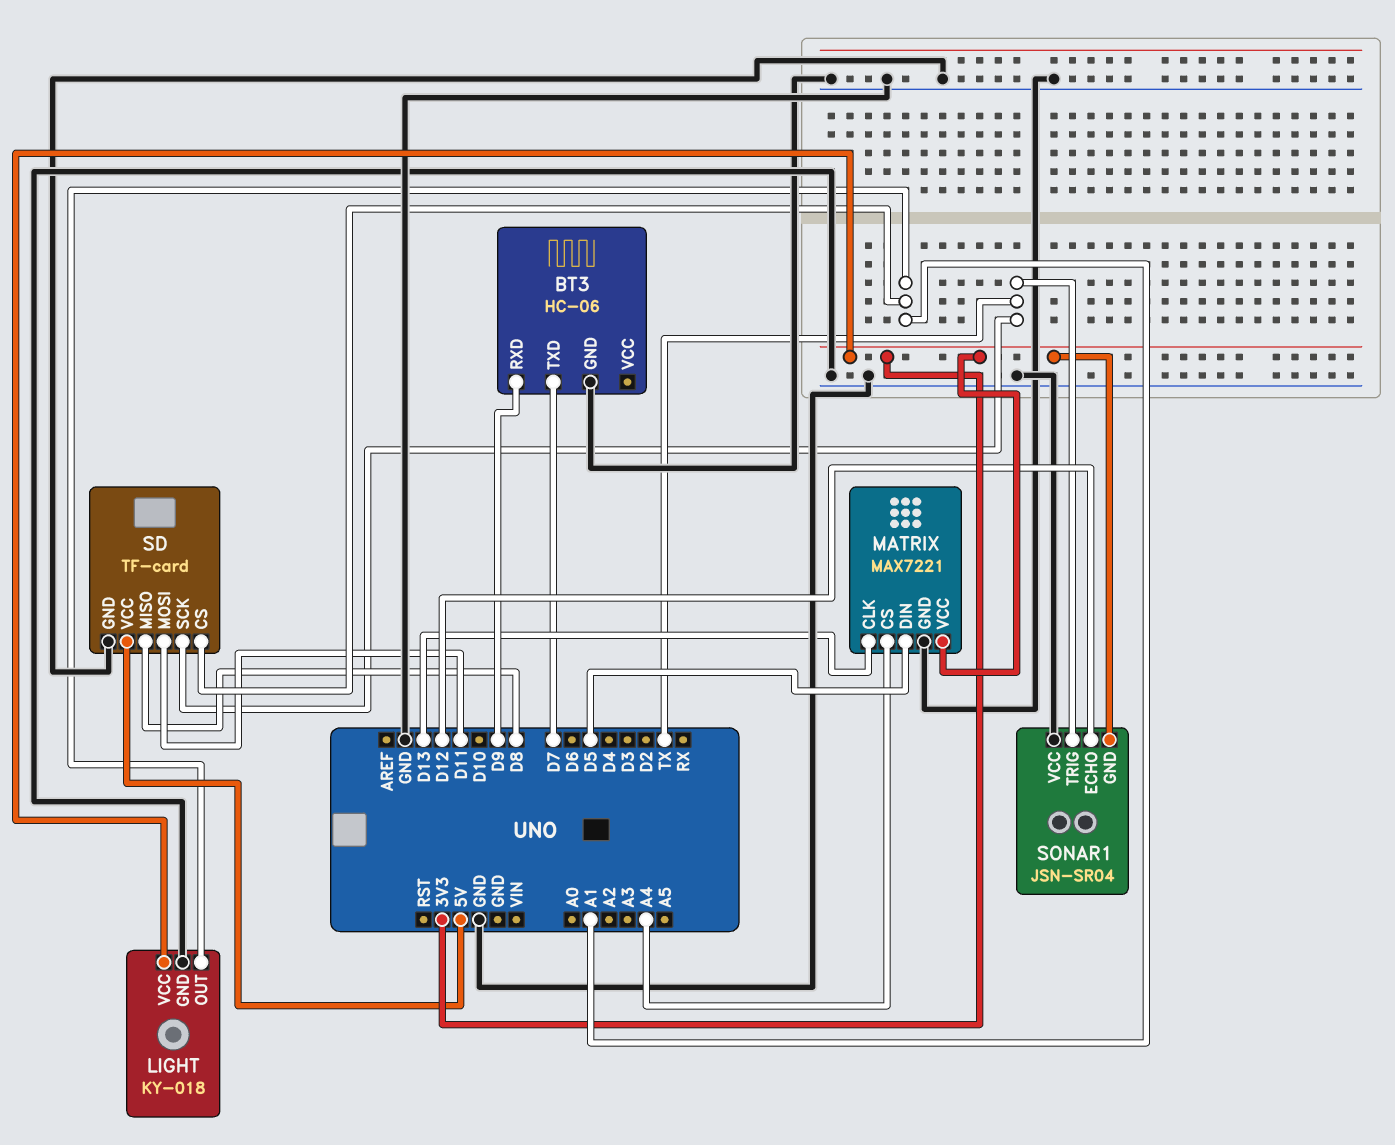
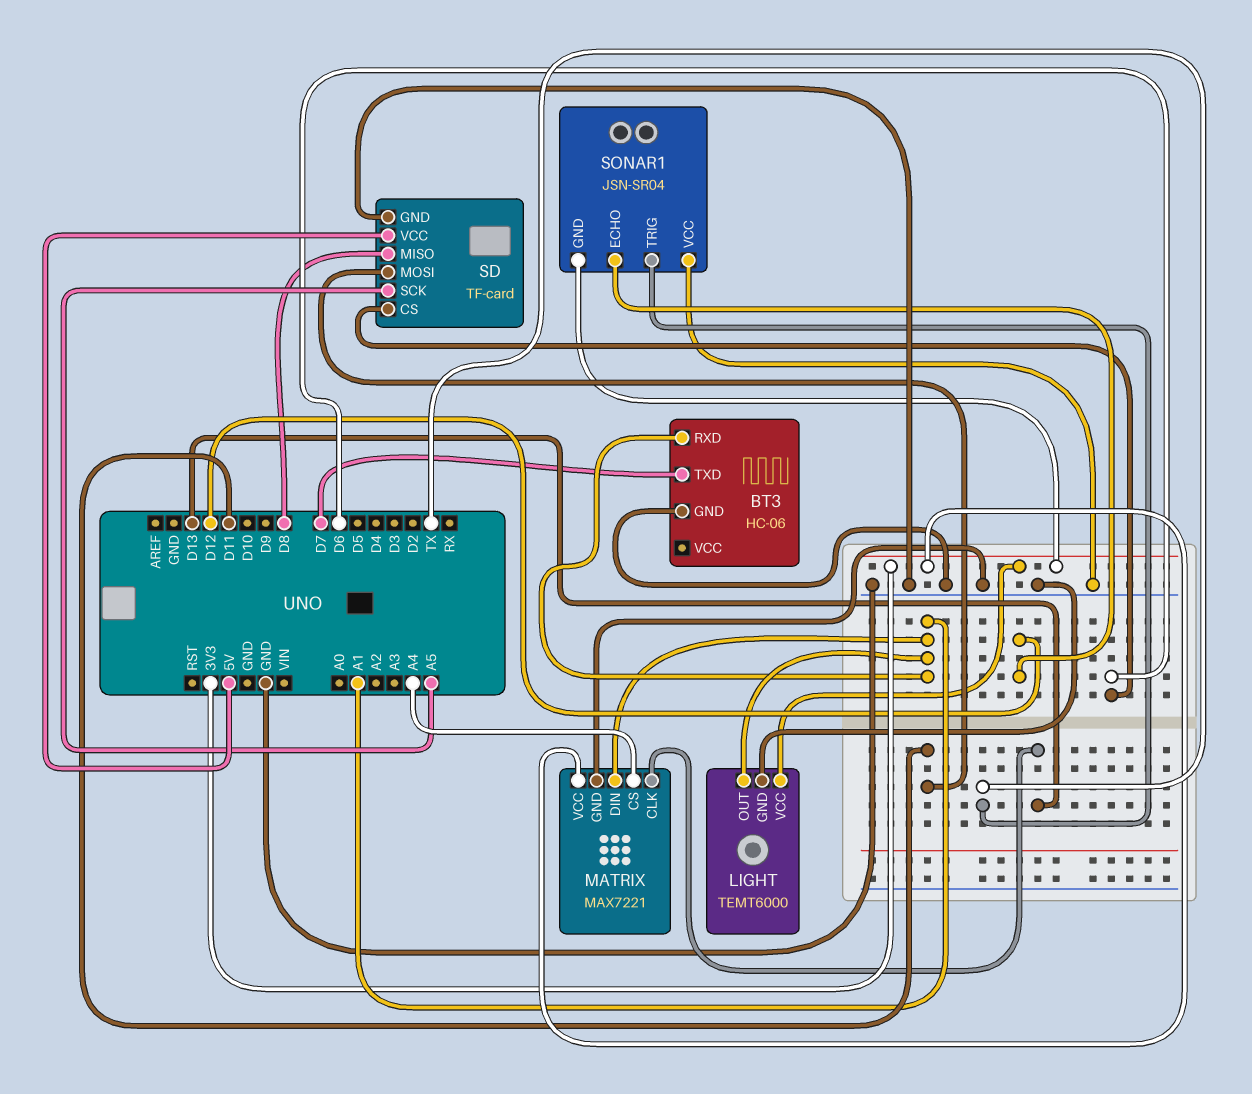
BT3 pin RXD: D9 -> A1
LIGHT: KY-018 -> TEMT6000
MATRIX pin DIN: D5 -> A1
SD pin CS: A1 -> D6
SD pin SCK: TX -> A5

